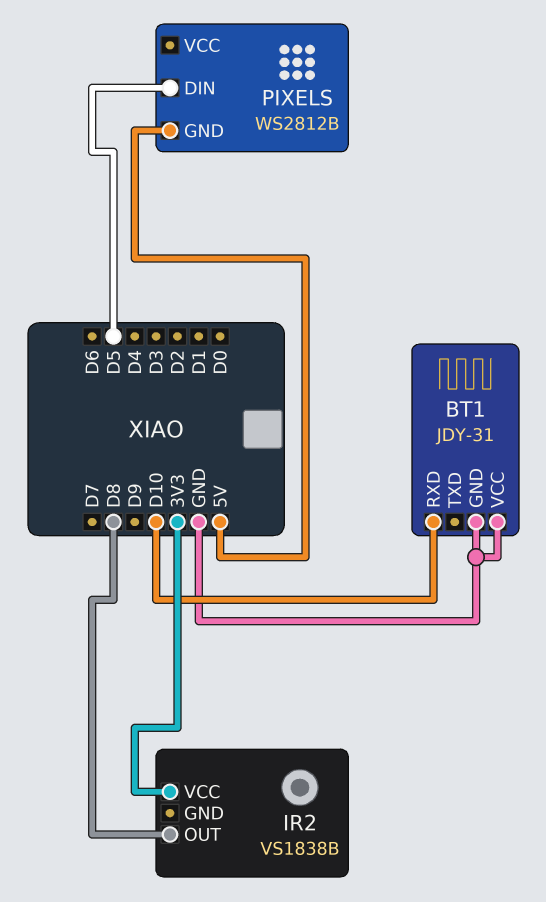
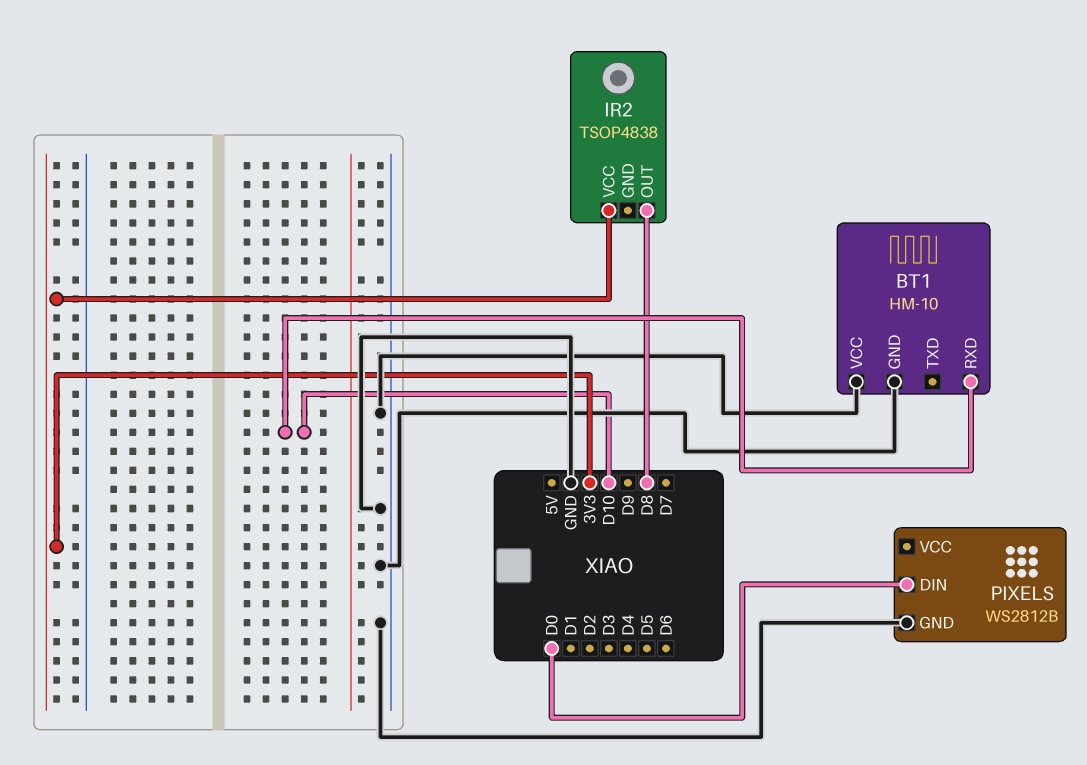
BT1: JDY-31 -> HM-10
IR2: VS1838B -> TSOP4838
PIXELS pin DIN: D5 -> D0
PIXELS pin GND: 5V -> GND

